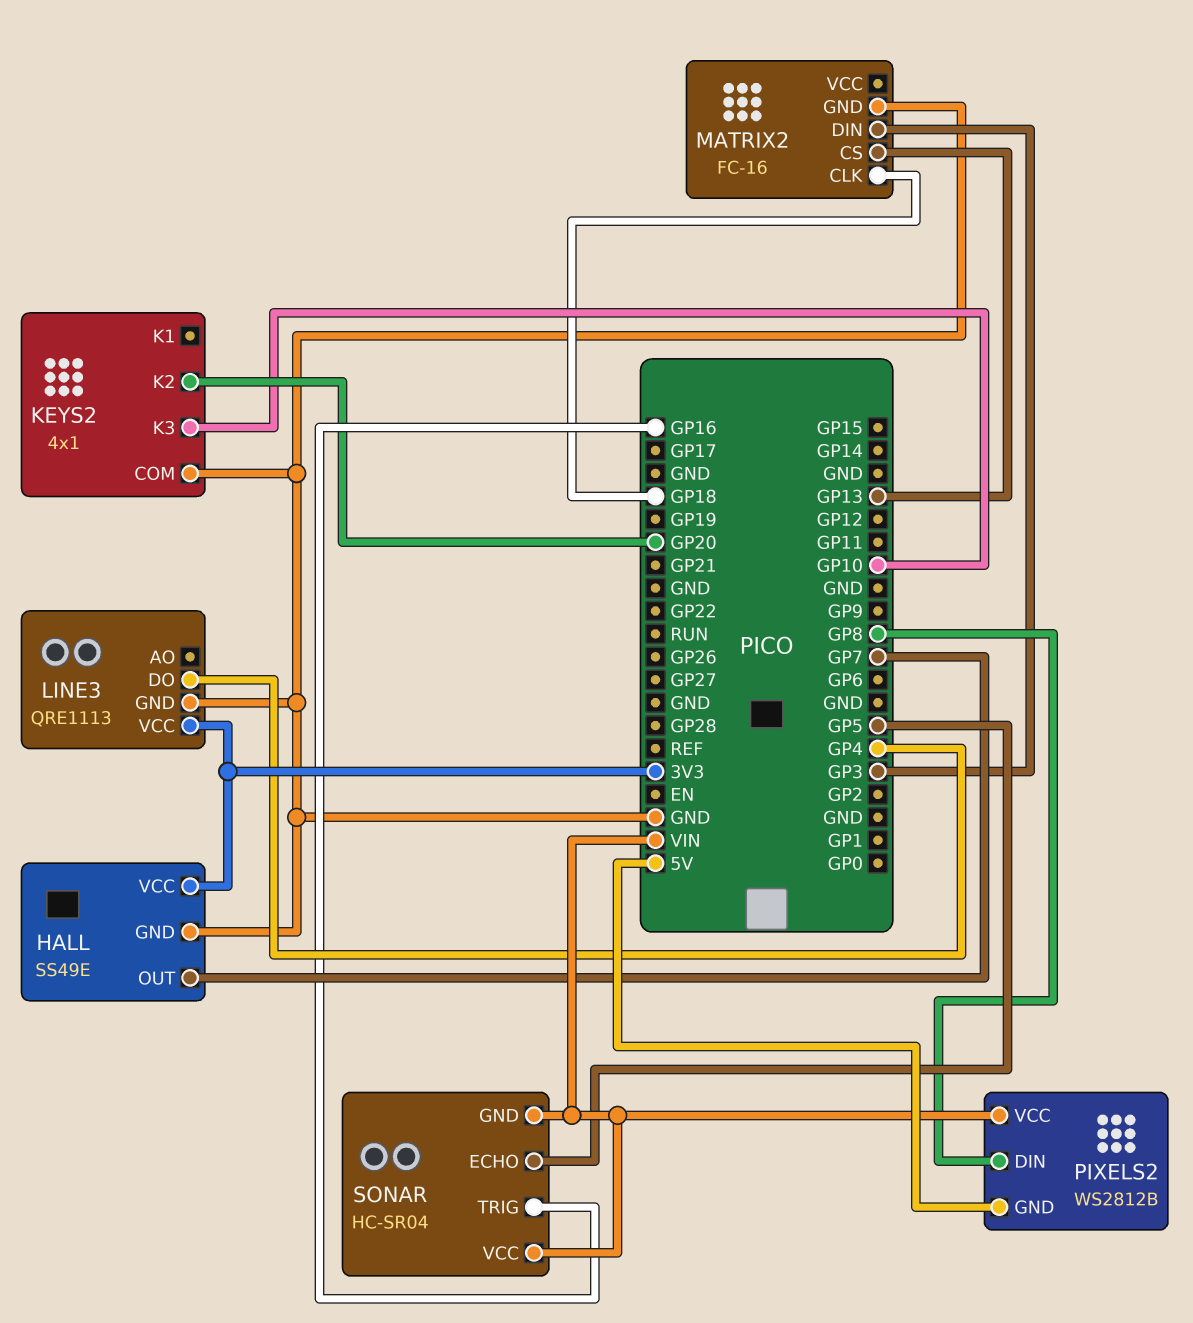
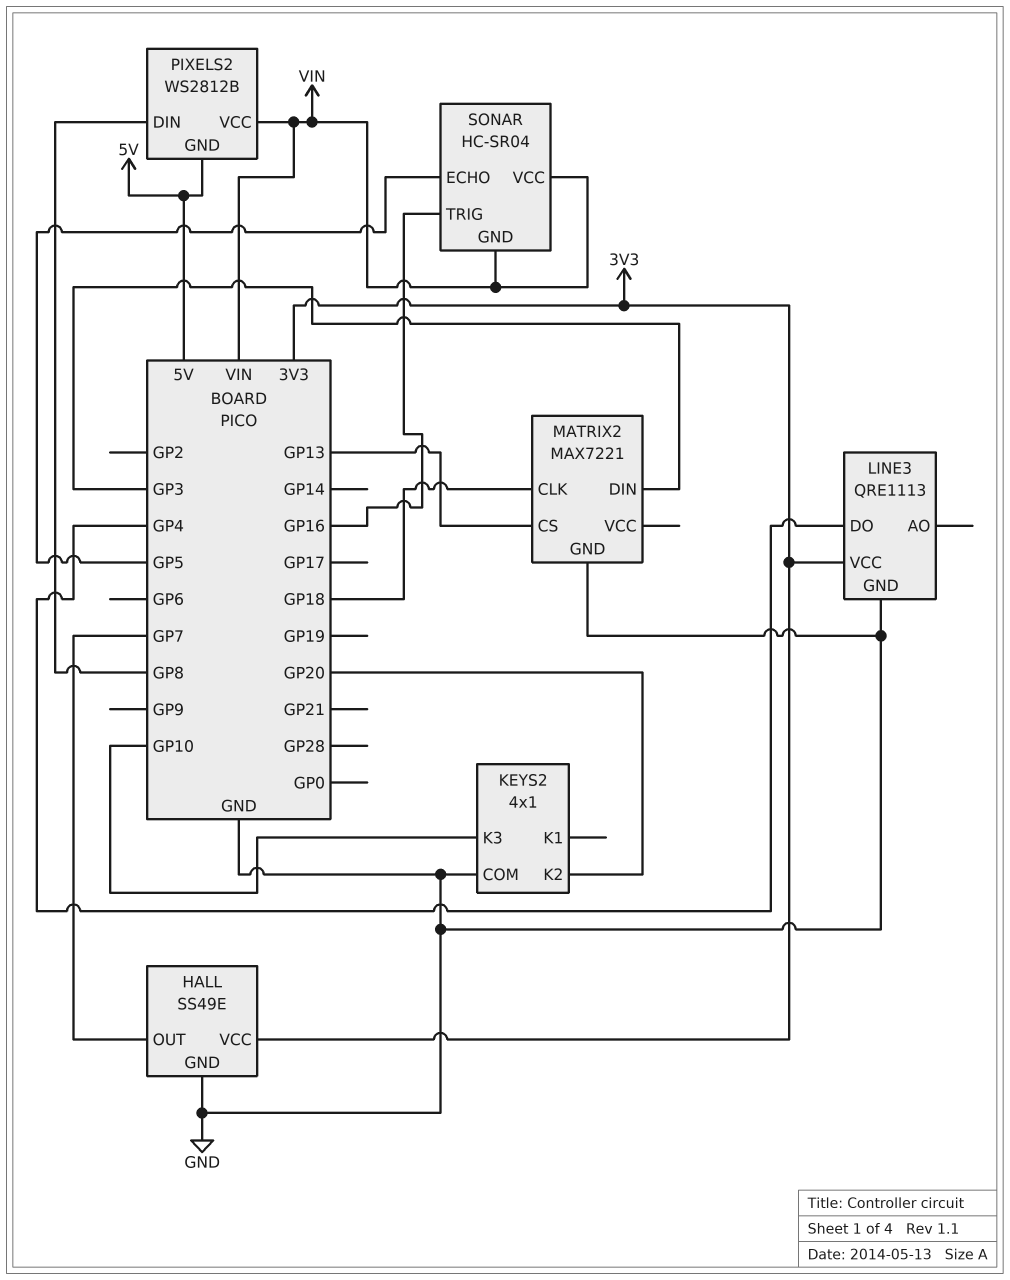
MATRIX2: FC-16 -> MAX7221

